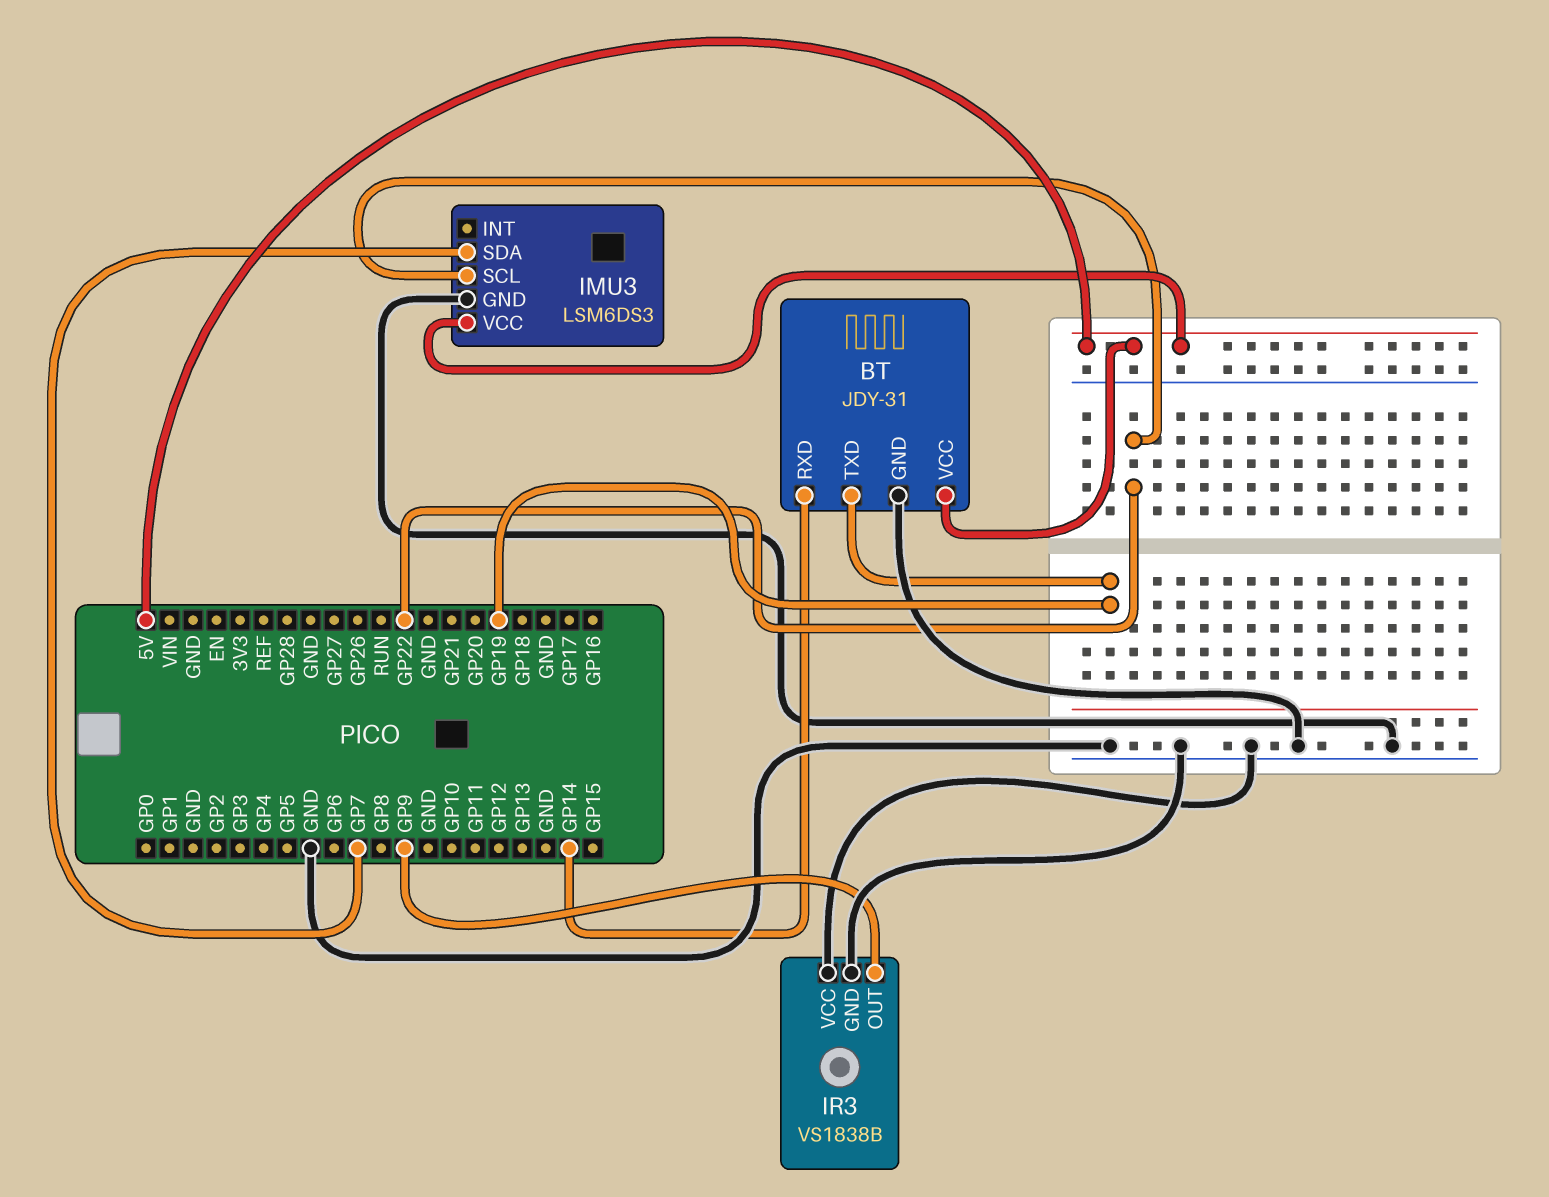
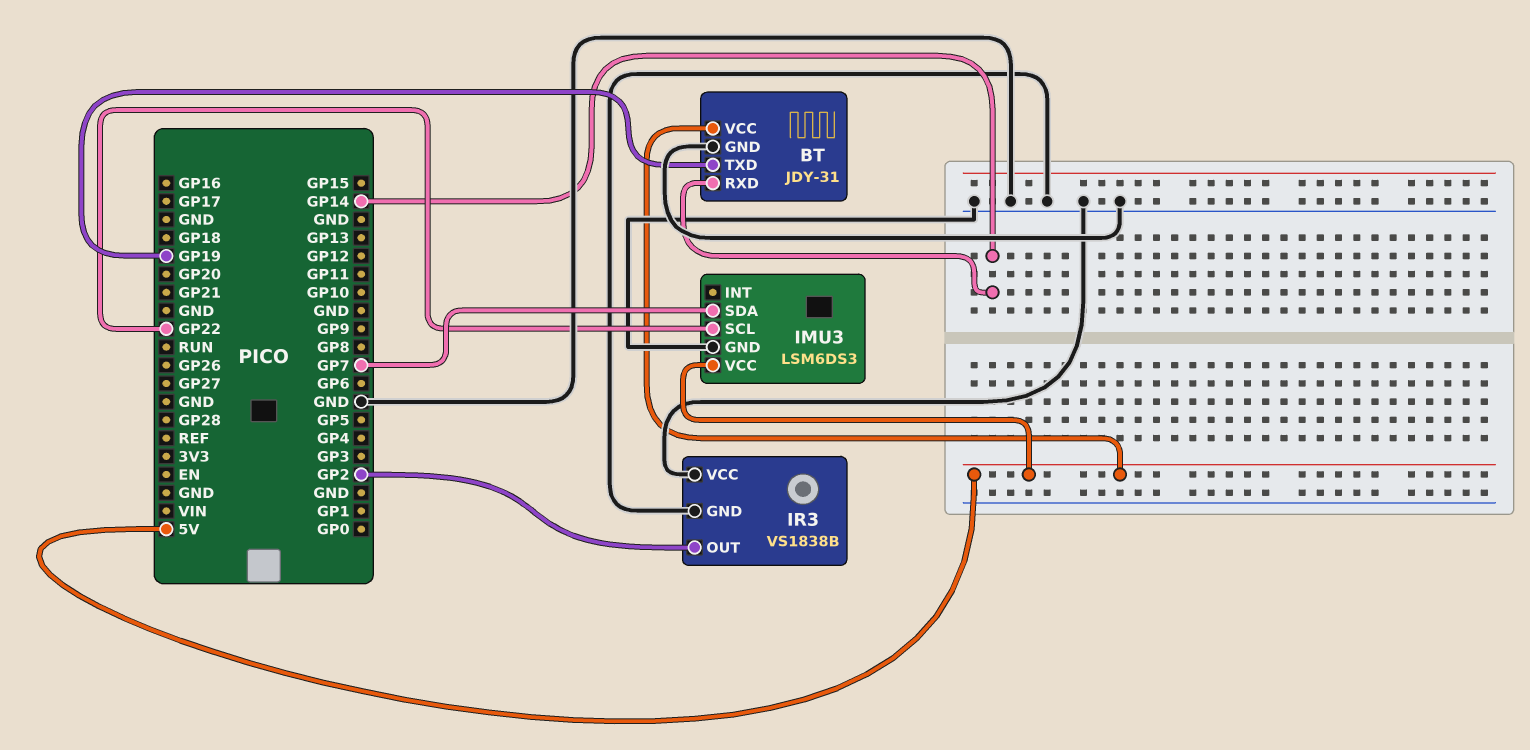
IR3 pin OUT: GP9 -> GP2

